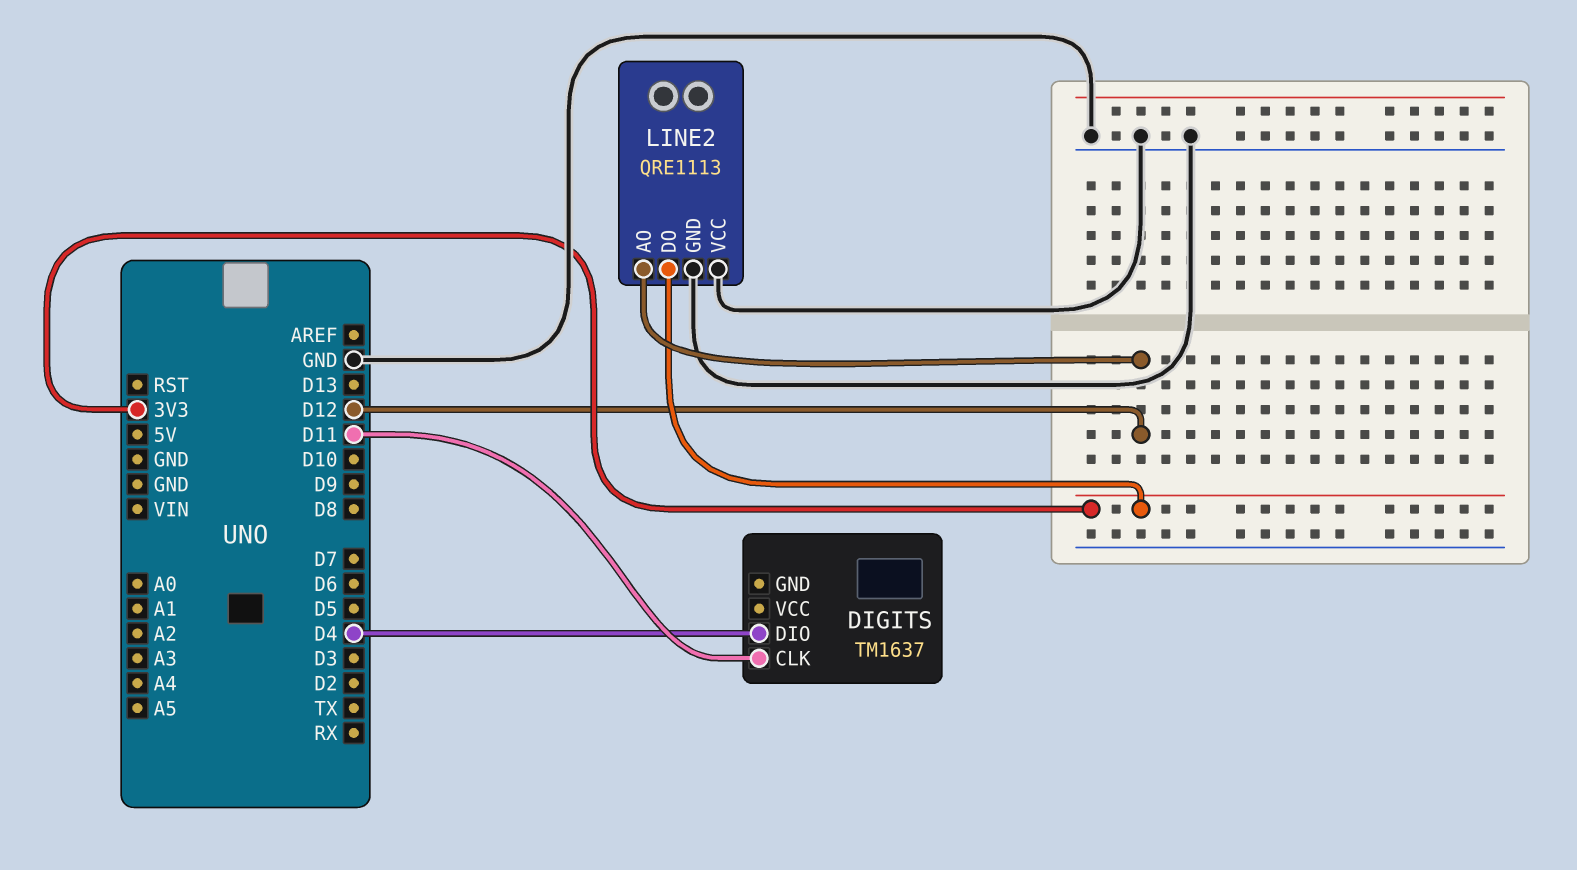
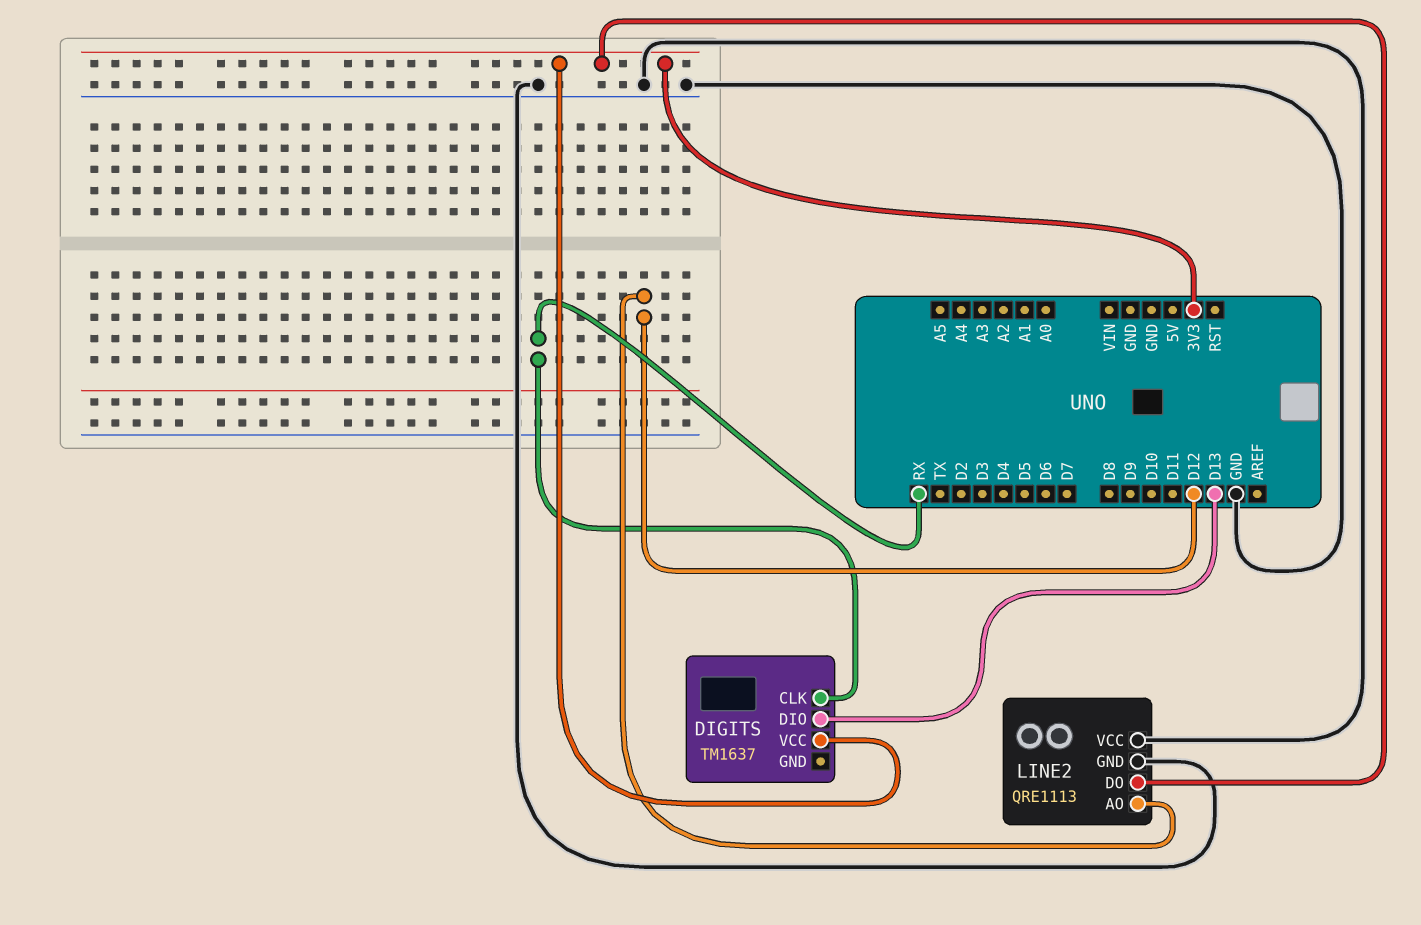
DIGITS pin CLK: D11 -> RX
DIGITS pin DIO: D4 -> D13
DIGITS pin VCC: none -> 3V3

